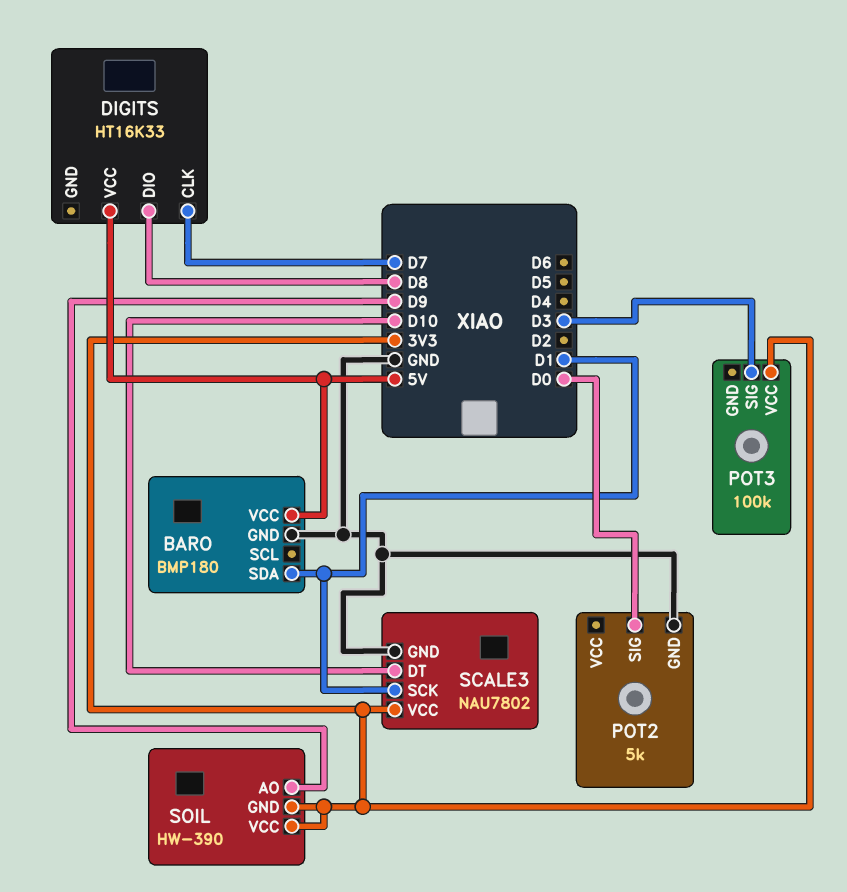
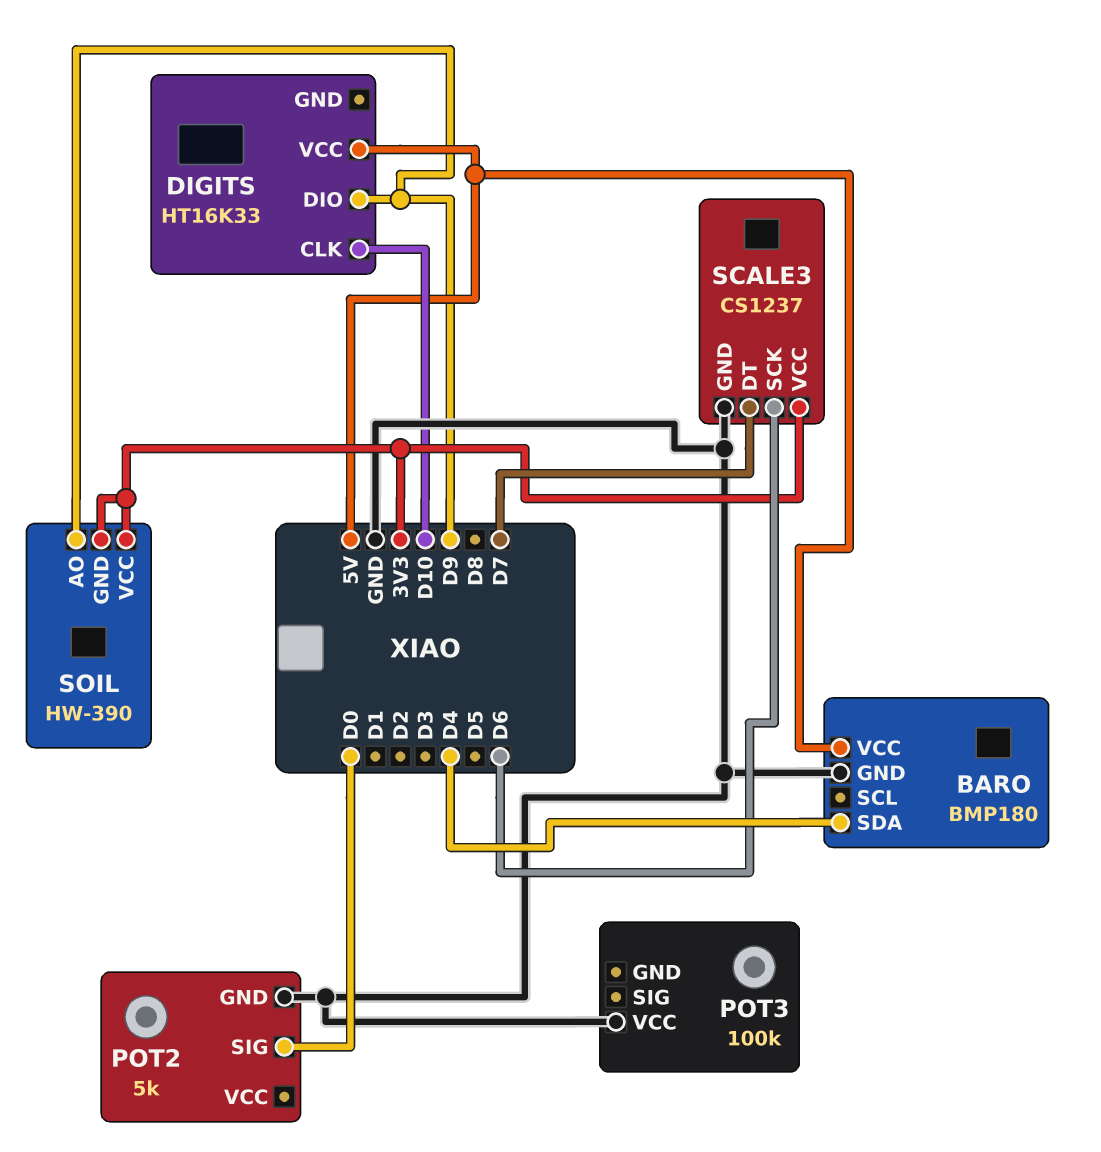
BARO pin SDA: D1 -> D4
DIGITS pin CLK: D7 -> D10
DIGITS pin DIO: D8 -> D9
POT3 pin SIG: D3 -> none
POT3 pin VCC: 3V3 -> GND
SCALE3: NAU7802 -> CS1237
SCALE3 pin DT: D10 -> D7
SCALE3 pin SCK: D1 -> D6

